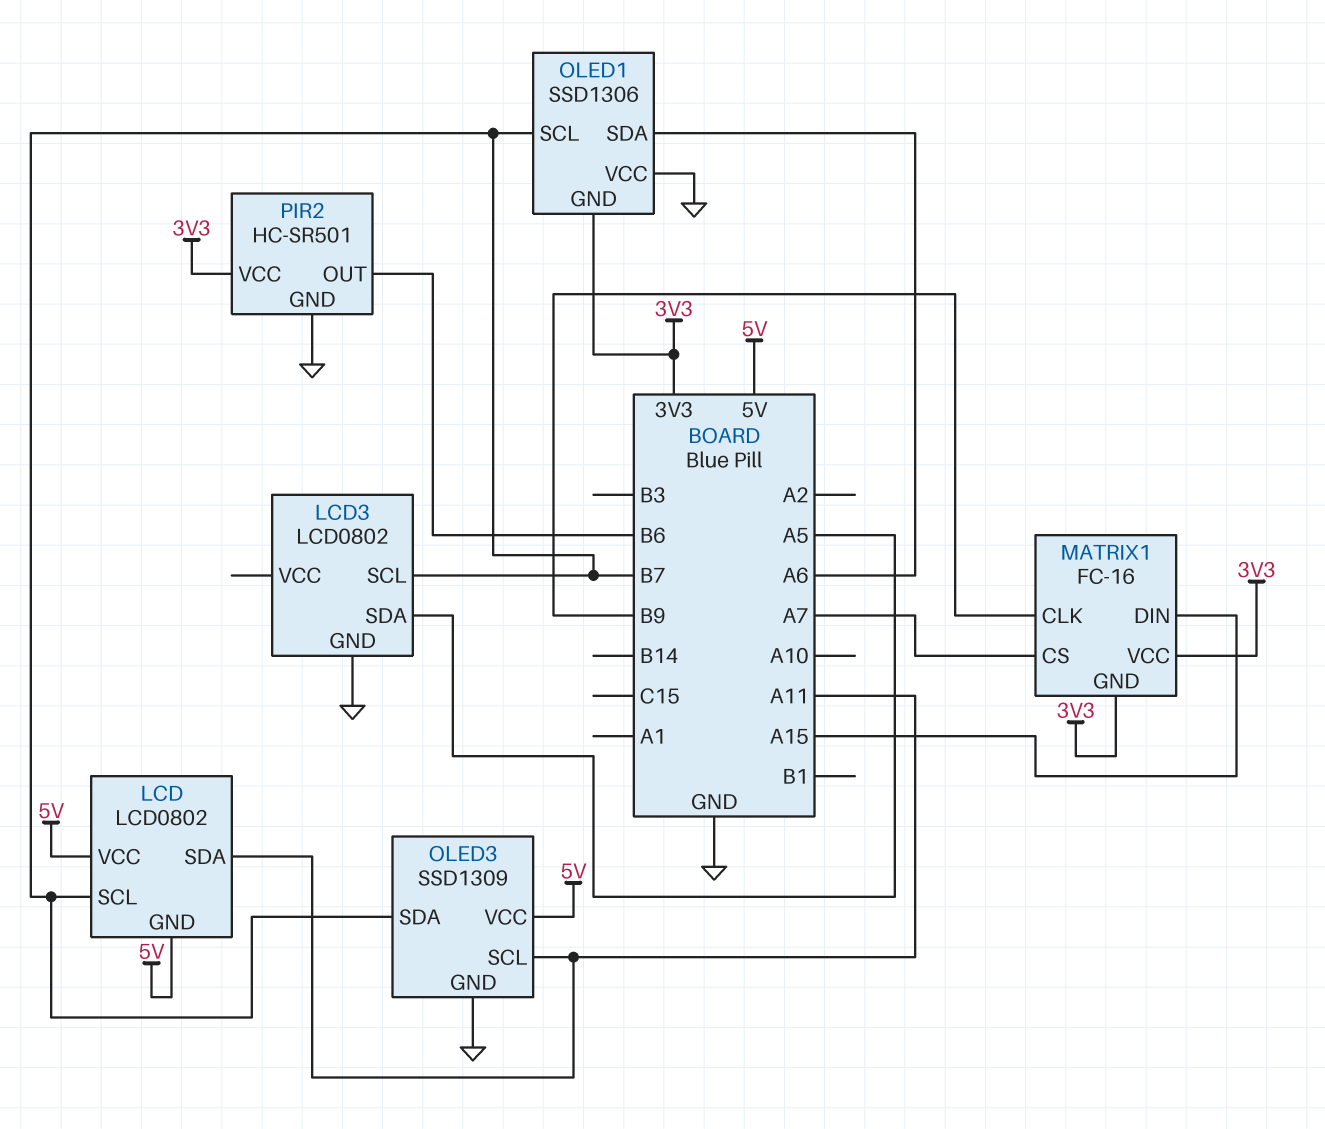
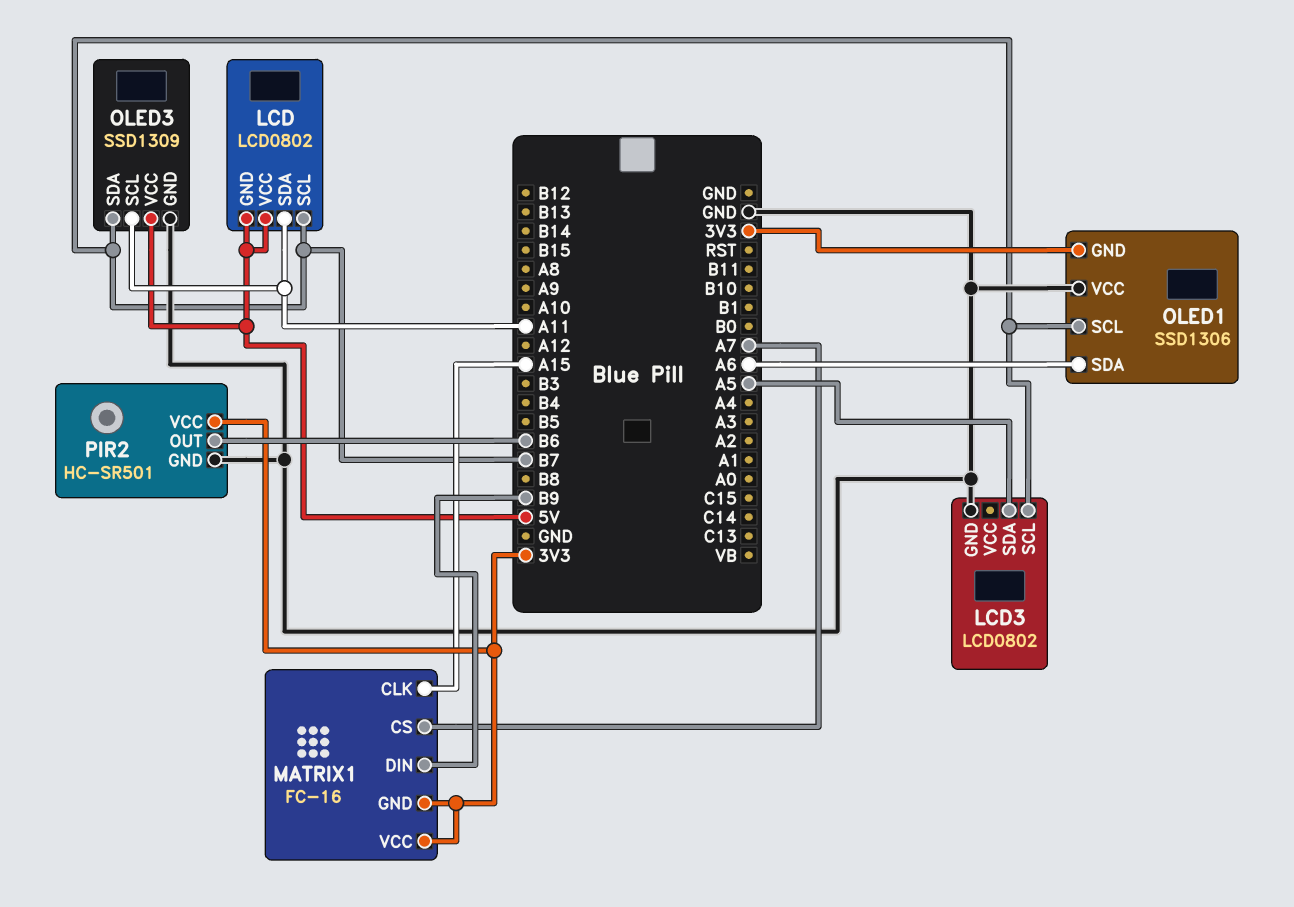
MATRIX1 pin CLK: B9 -> A15
MATRIX1 pin DIN: A15 -> B9

